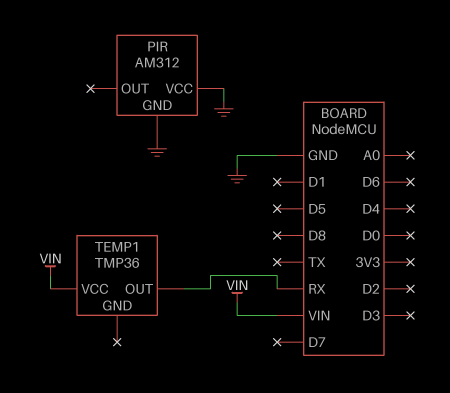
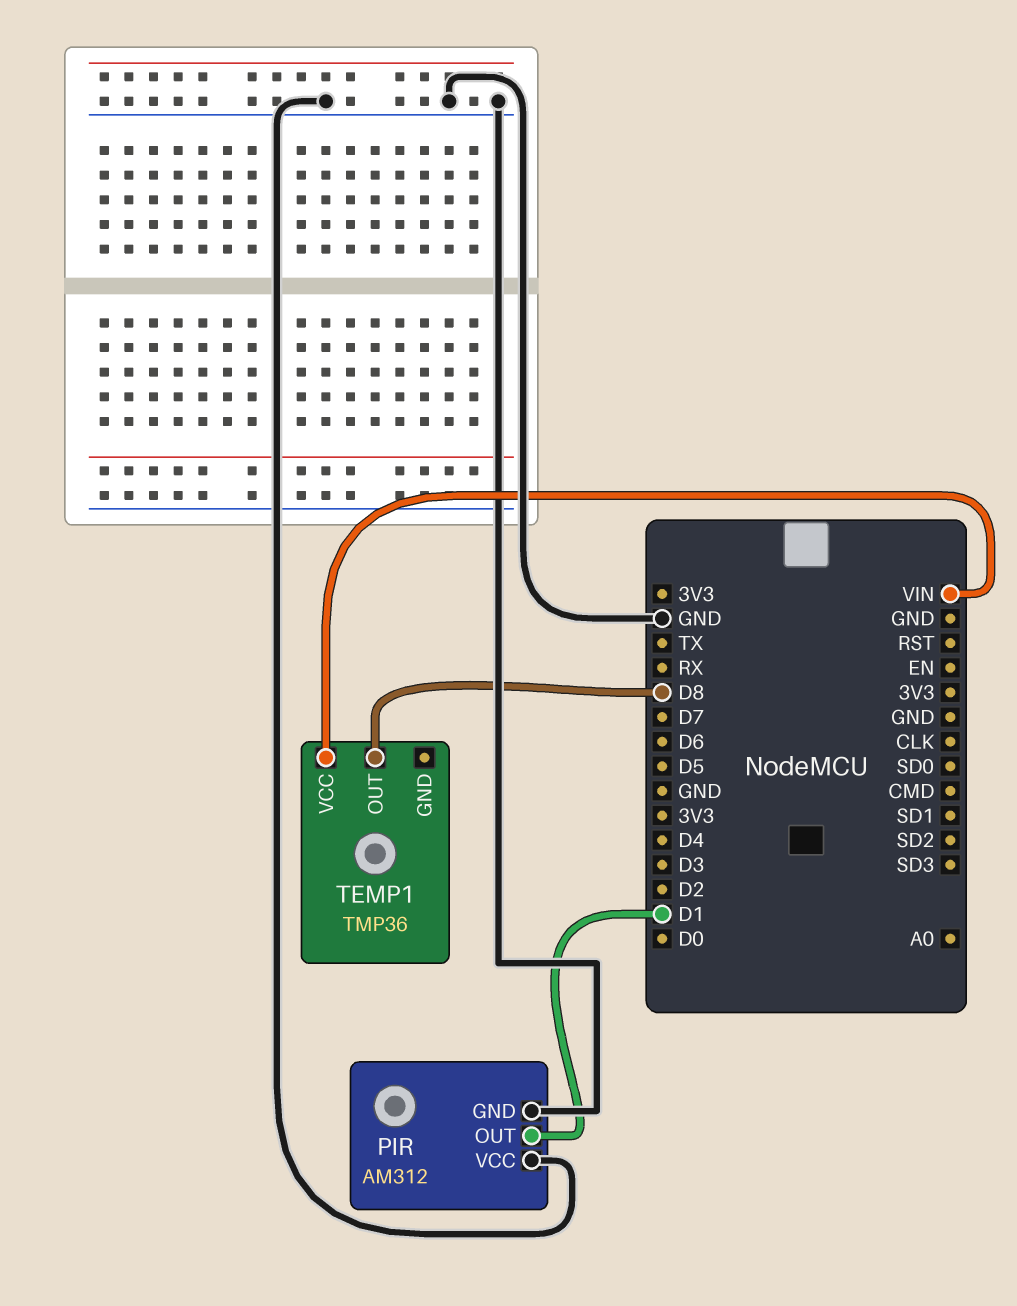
PIR pin OUT: none -> D1
TEMP1 pin OUT: RX -> D8

